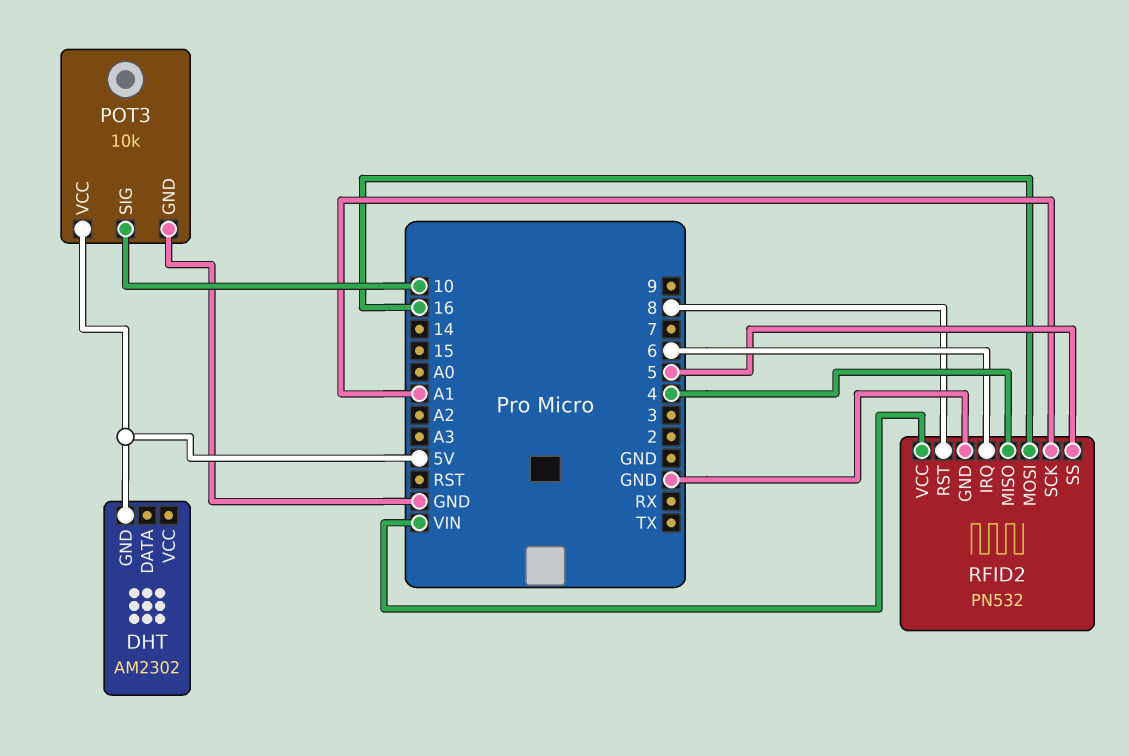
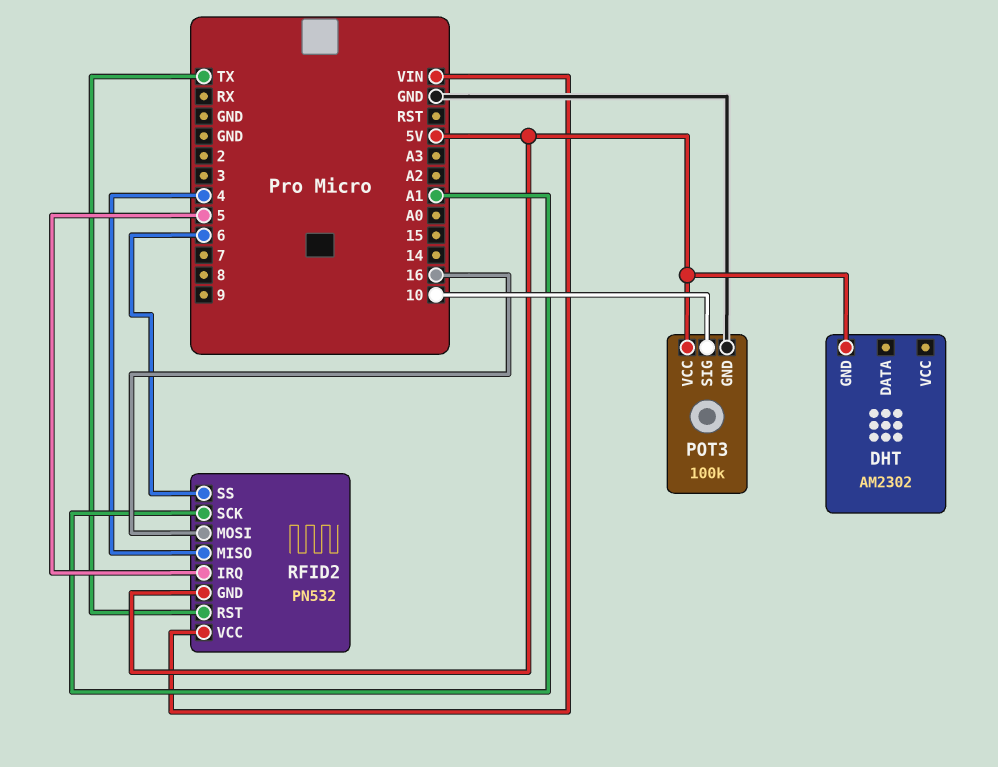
POT3: 10k -> 100k
RFID2 pin GND: GND -> 5V
RFID2 pin IRQ: 6 -> 5
RFID2 pin RST: 8 -> TX
RFID2 pin SS: 5 -> 6

